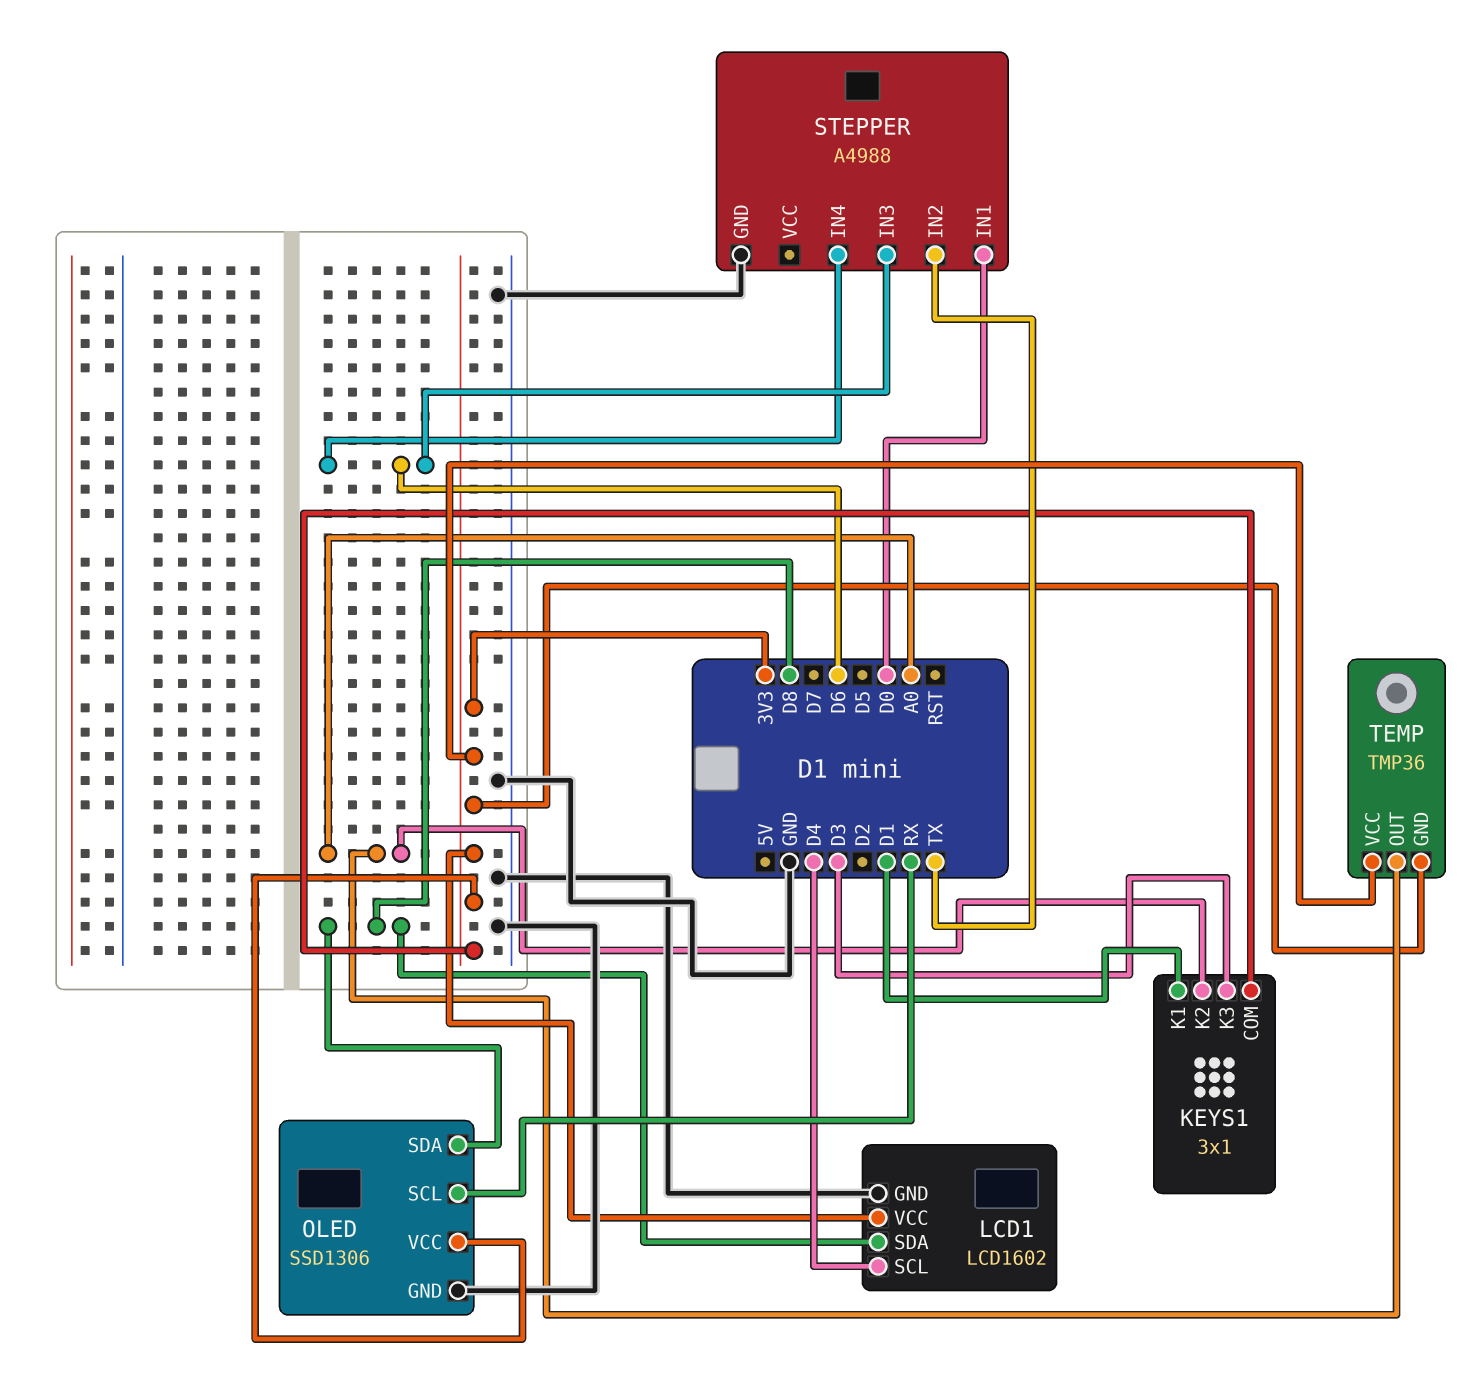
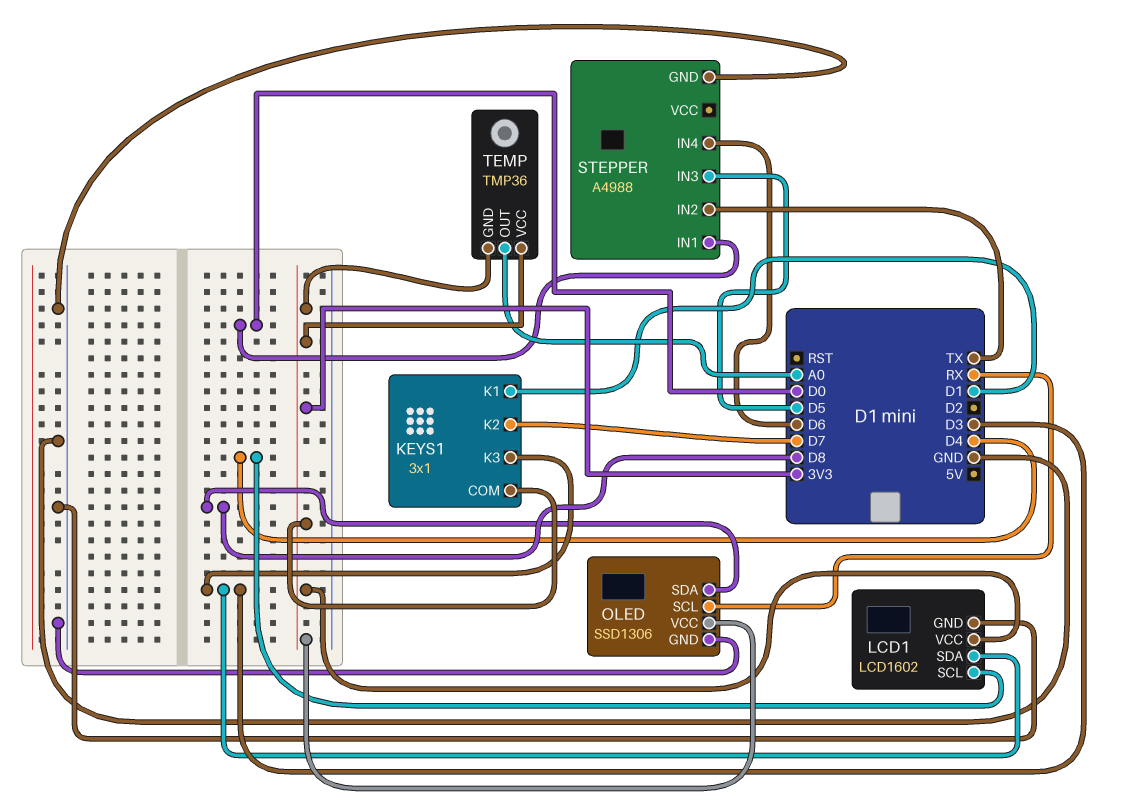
KEYS1 pin K2: A0 -> D7
LCD1 pin SDA: D8 -> D3
STEPPER pin IN3: D6 -> D5

